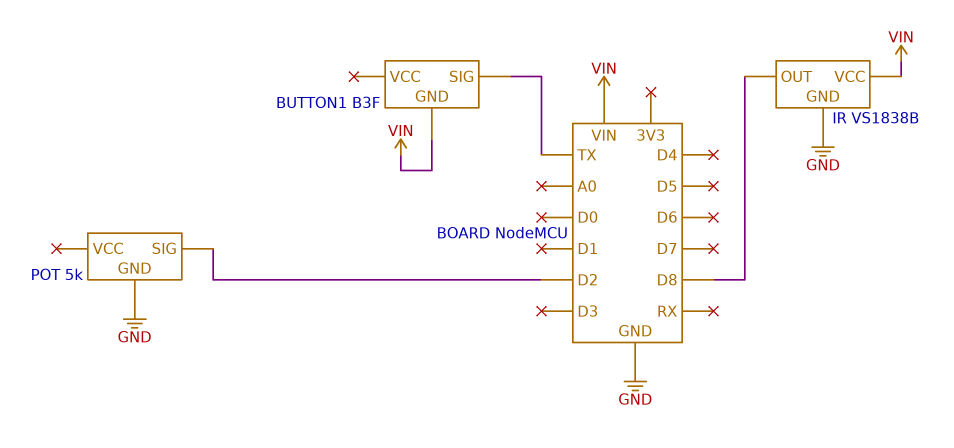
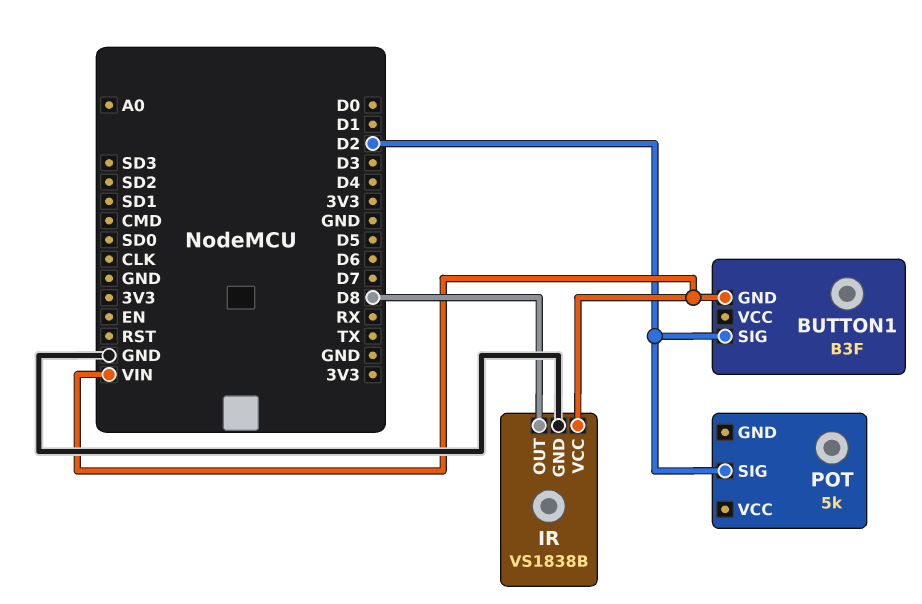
BUTTON1 pin SIG: TX -> D2
POT pin GND: GND -> none

